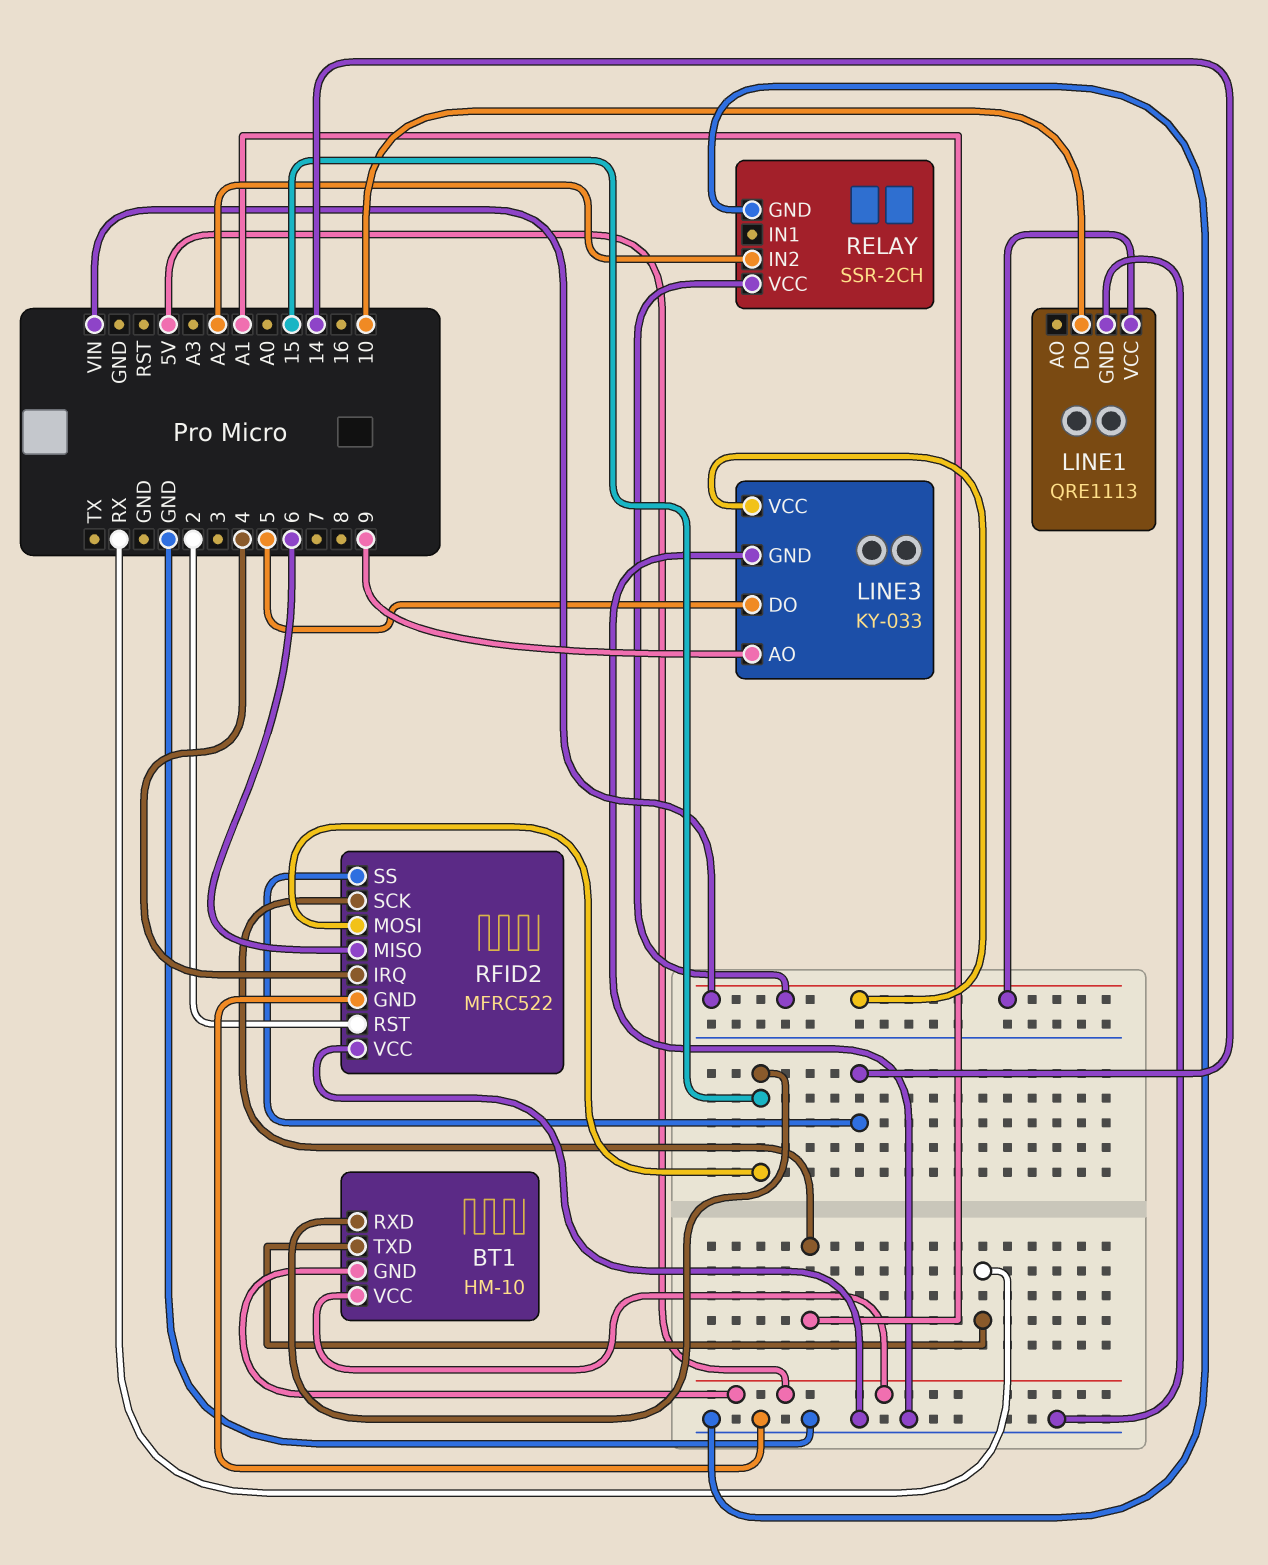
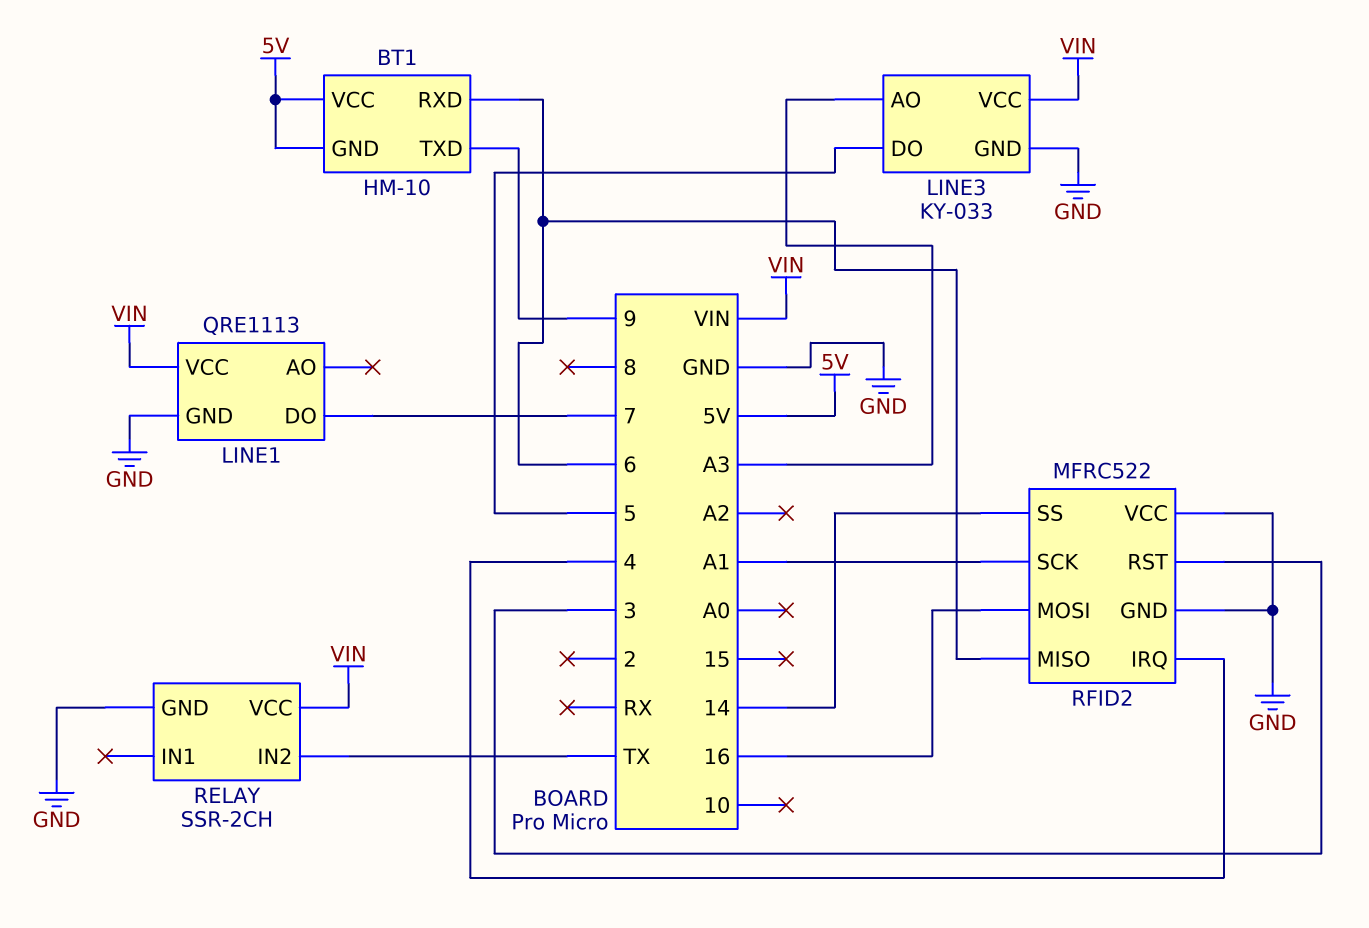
BT1 pin RXD: 15 -> 6
BT1 pin TXD: RX -> 9
LINE1 pin DO: 10 -> 7
LINE3 pin AO: 9 -> A3
RELAY pin IN2: A2 -> TX
RFID2 pin MOSI: 15 -> 16
RFID2 pin RST: 2 -> 3

